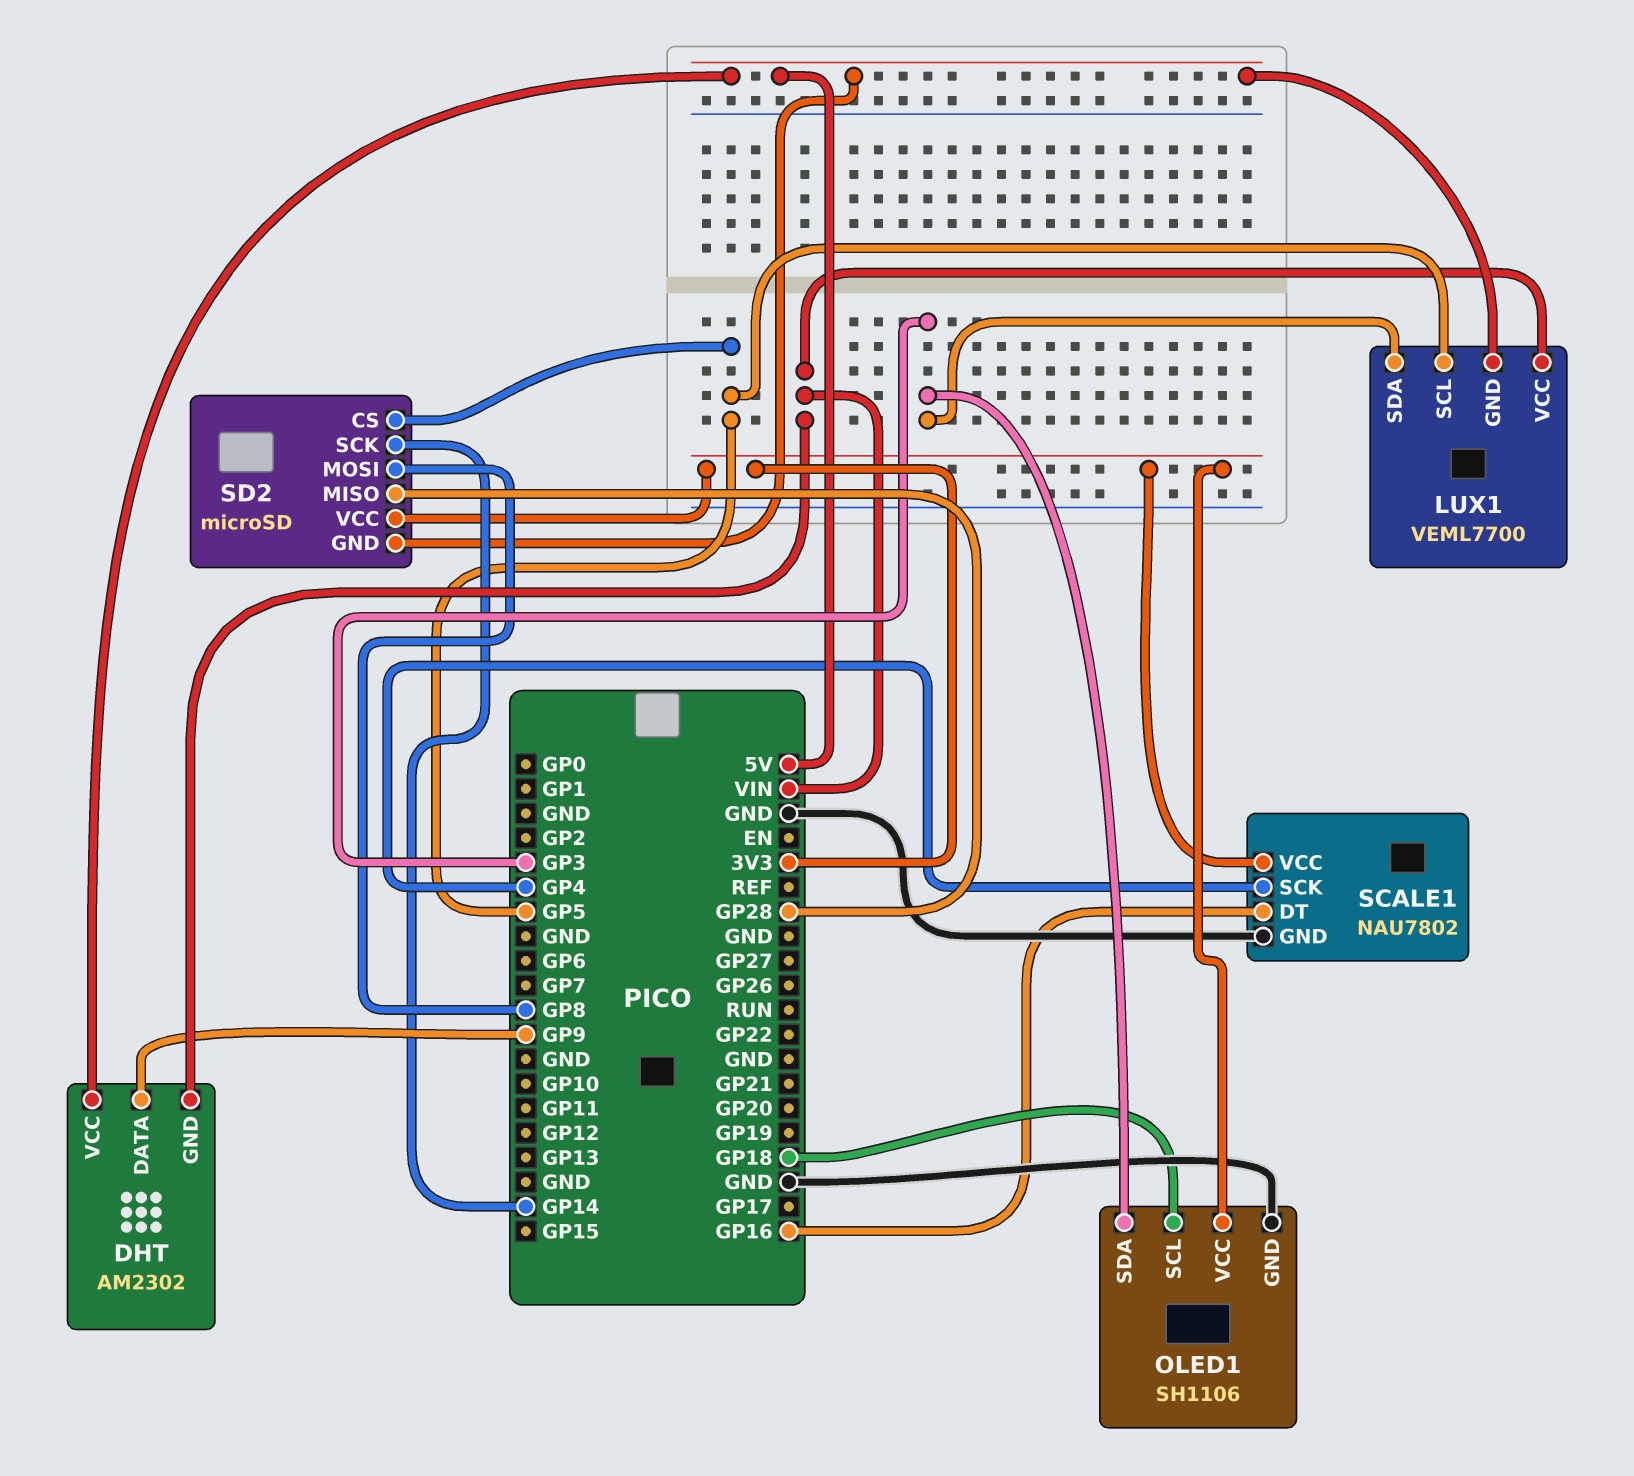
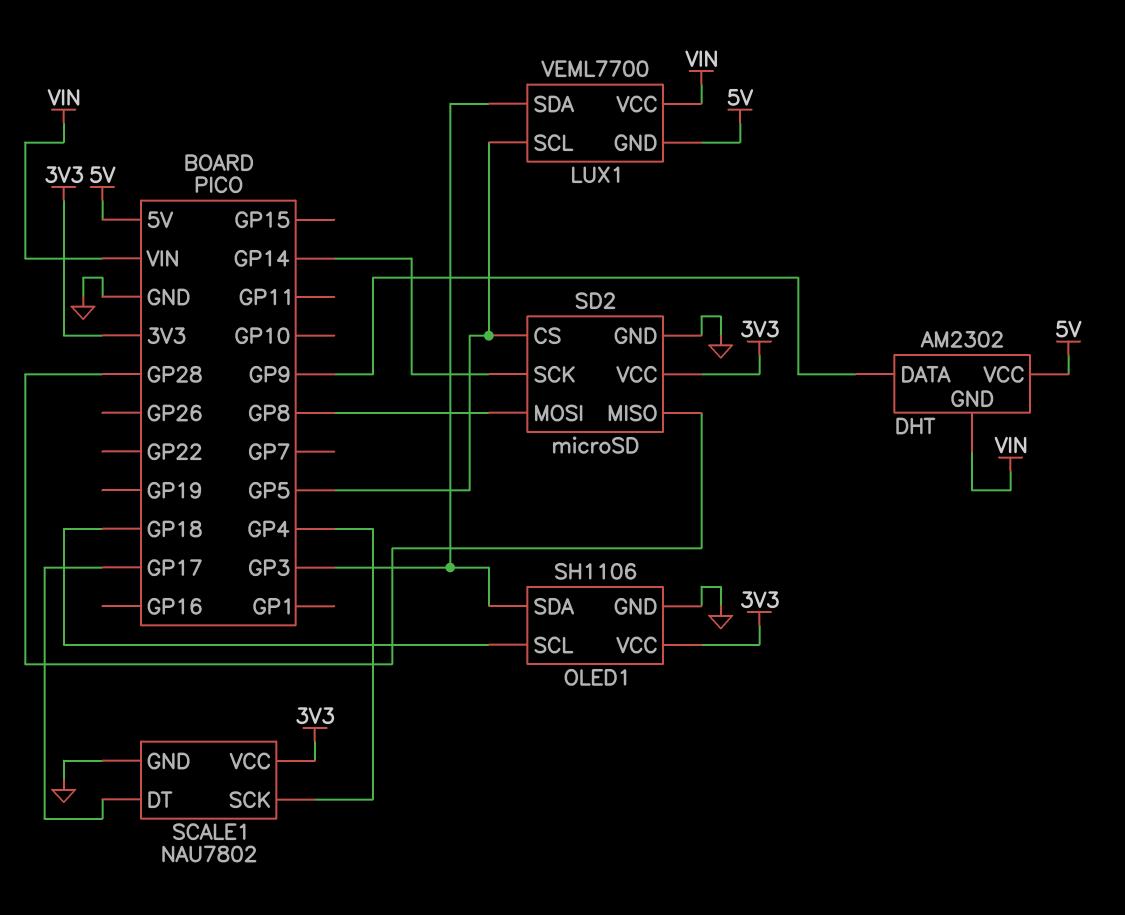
SCALE1 pin DT: GP16 -> GP17
SD2 pin GND: 5V -> GND

